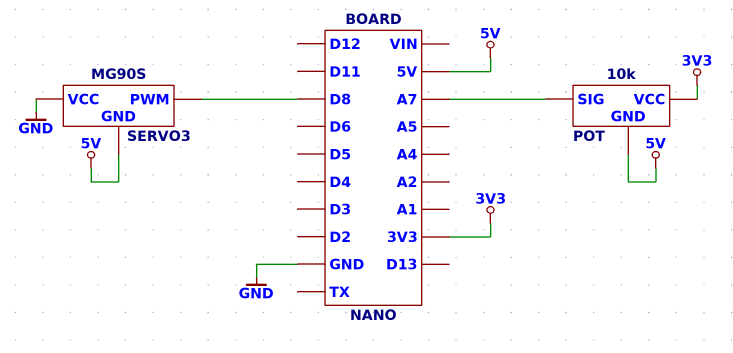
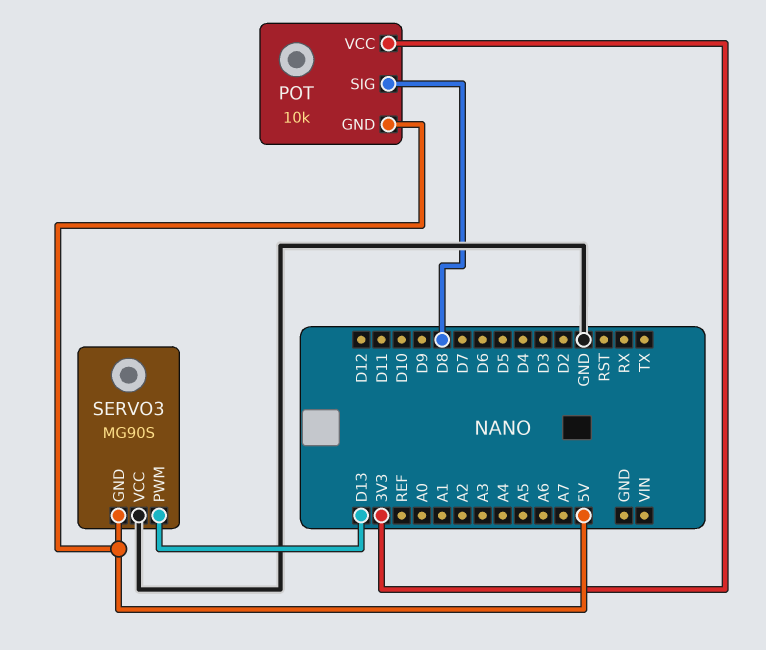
POT pin SIG: A7 -> D8
SERVO3 pin PWM: D8 -> D13

